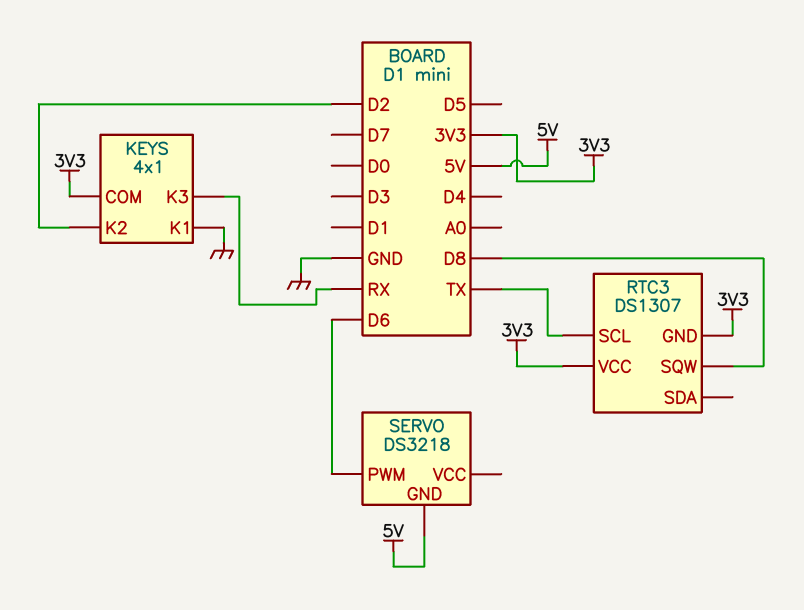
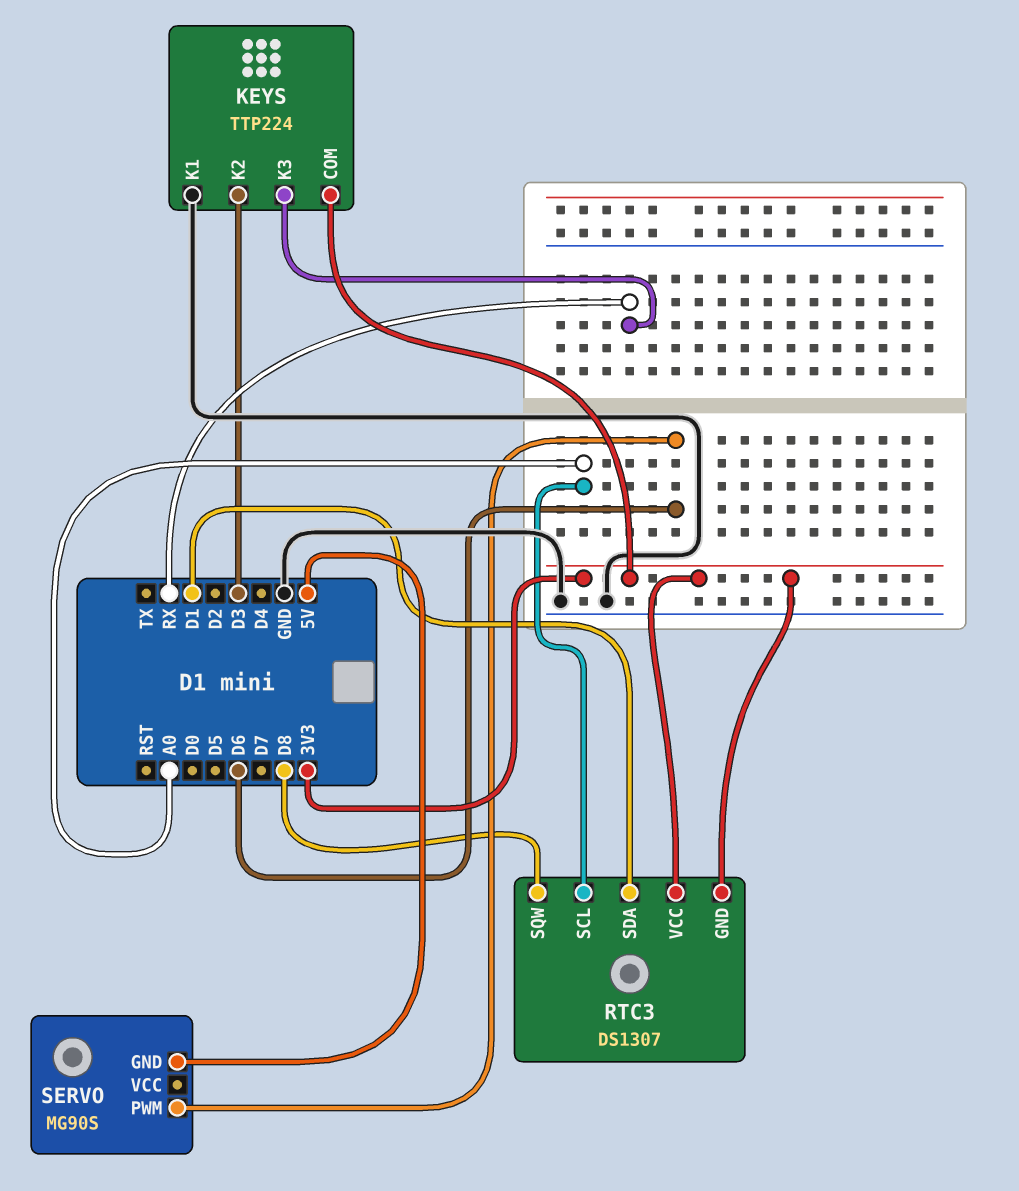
KEYS: 4x1 -> TTP224
KEYS pin K2: D2 -> D3
RTC3 pin SCL: TX -> A0
RTC3 pin SDA: none -> D1
SERVO: DS3218 -> MG90S

